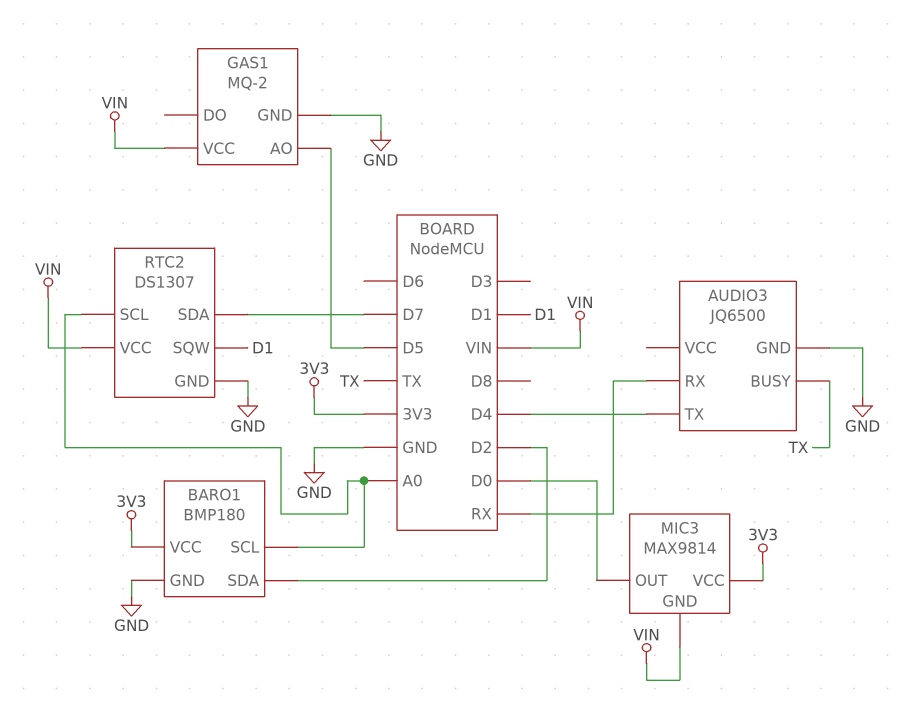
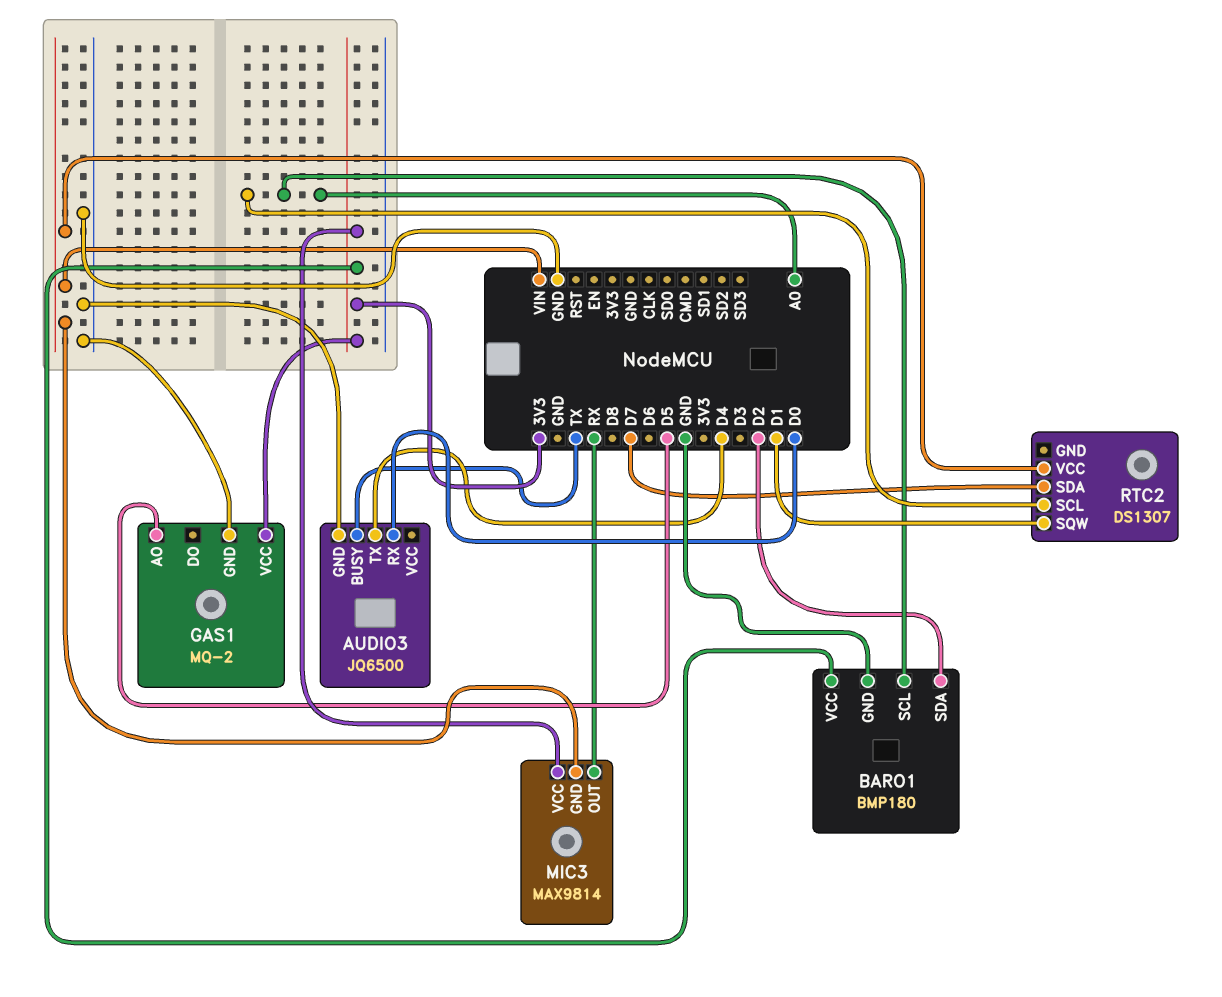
AUDIO3 pin RX: RX -> D0
GAS1 pin VCC: VIN -> 3V3
MIC3 pin OUT: D0 -> RX
RTC2 pin GND: GND -> none

